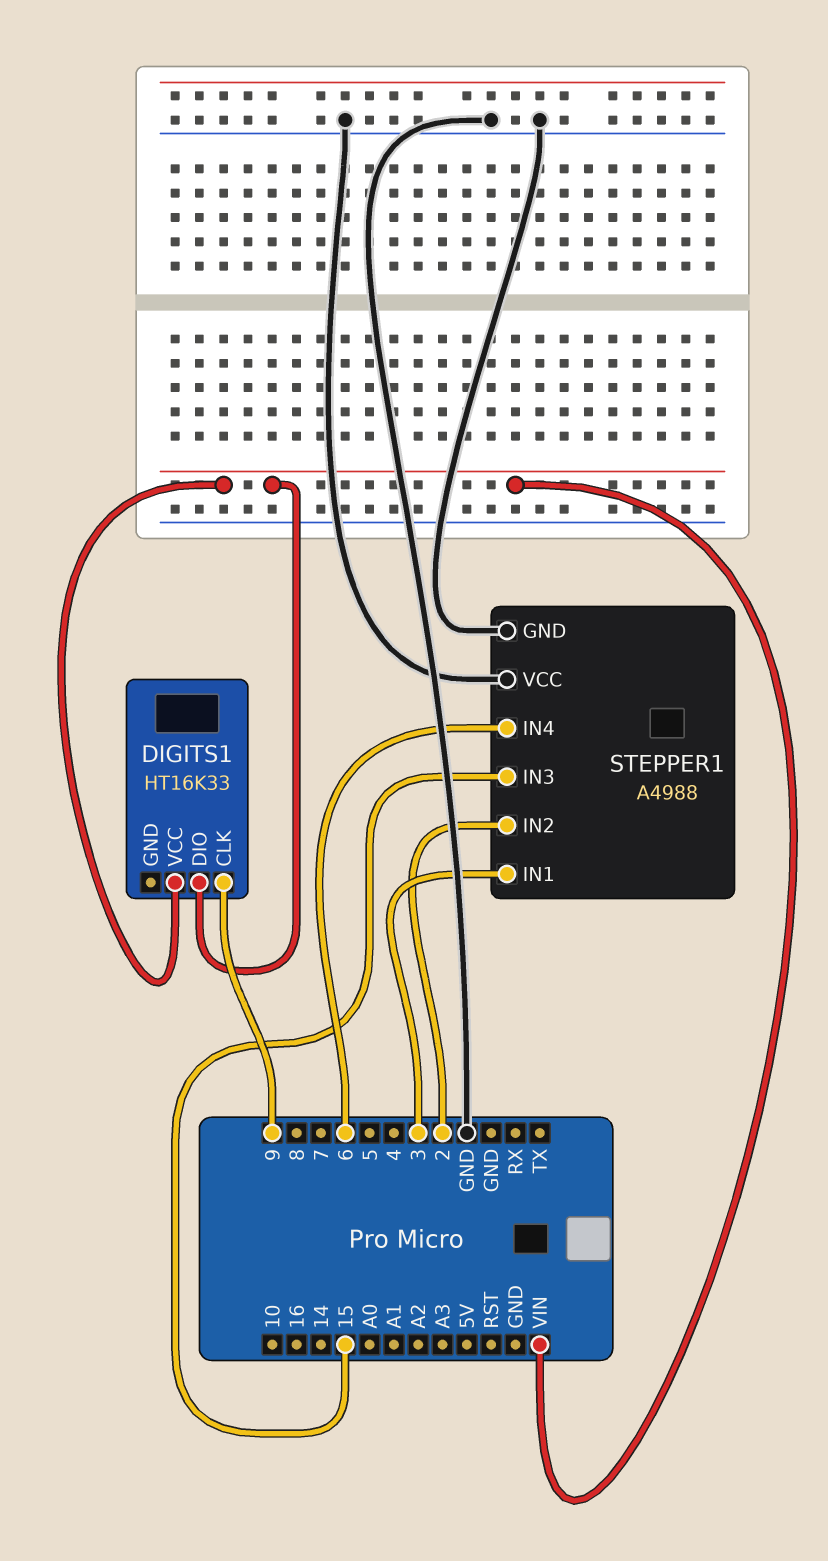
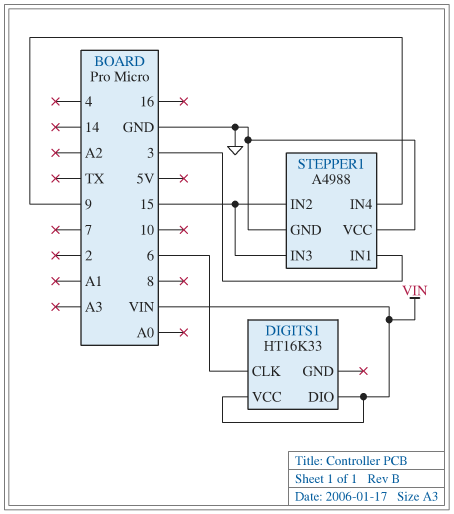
DIGITS1 pin CLK: 9 -> 6
STEPPER1 pin IN2: 2 -> 15
STEPPER1 pin IN4: 6 -> 9

